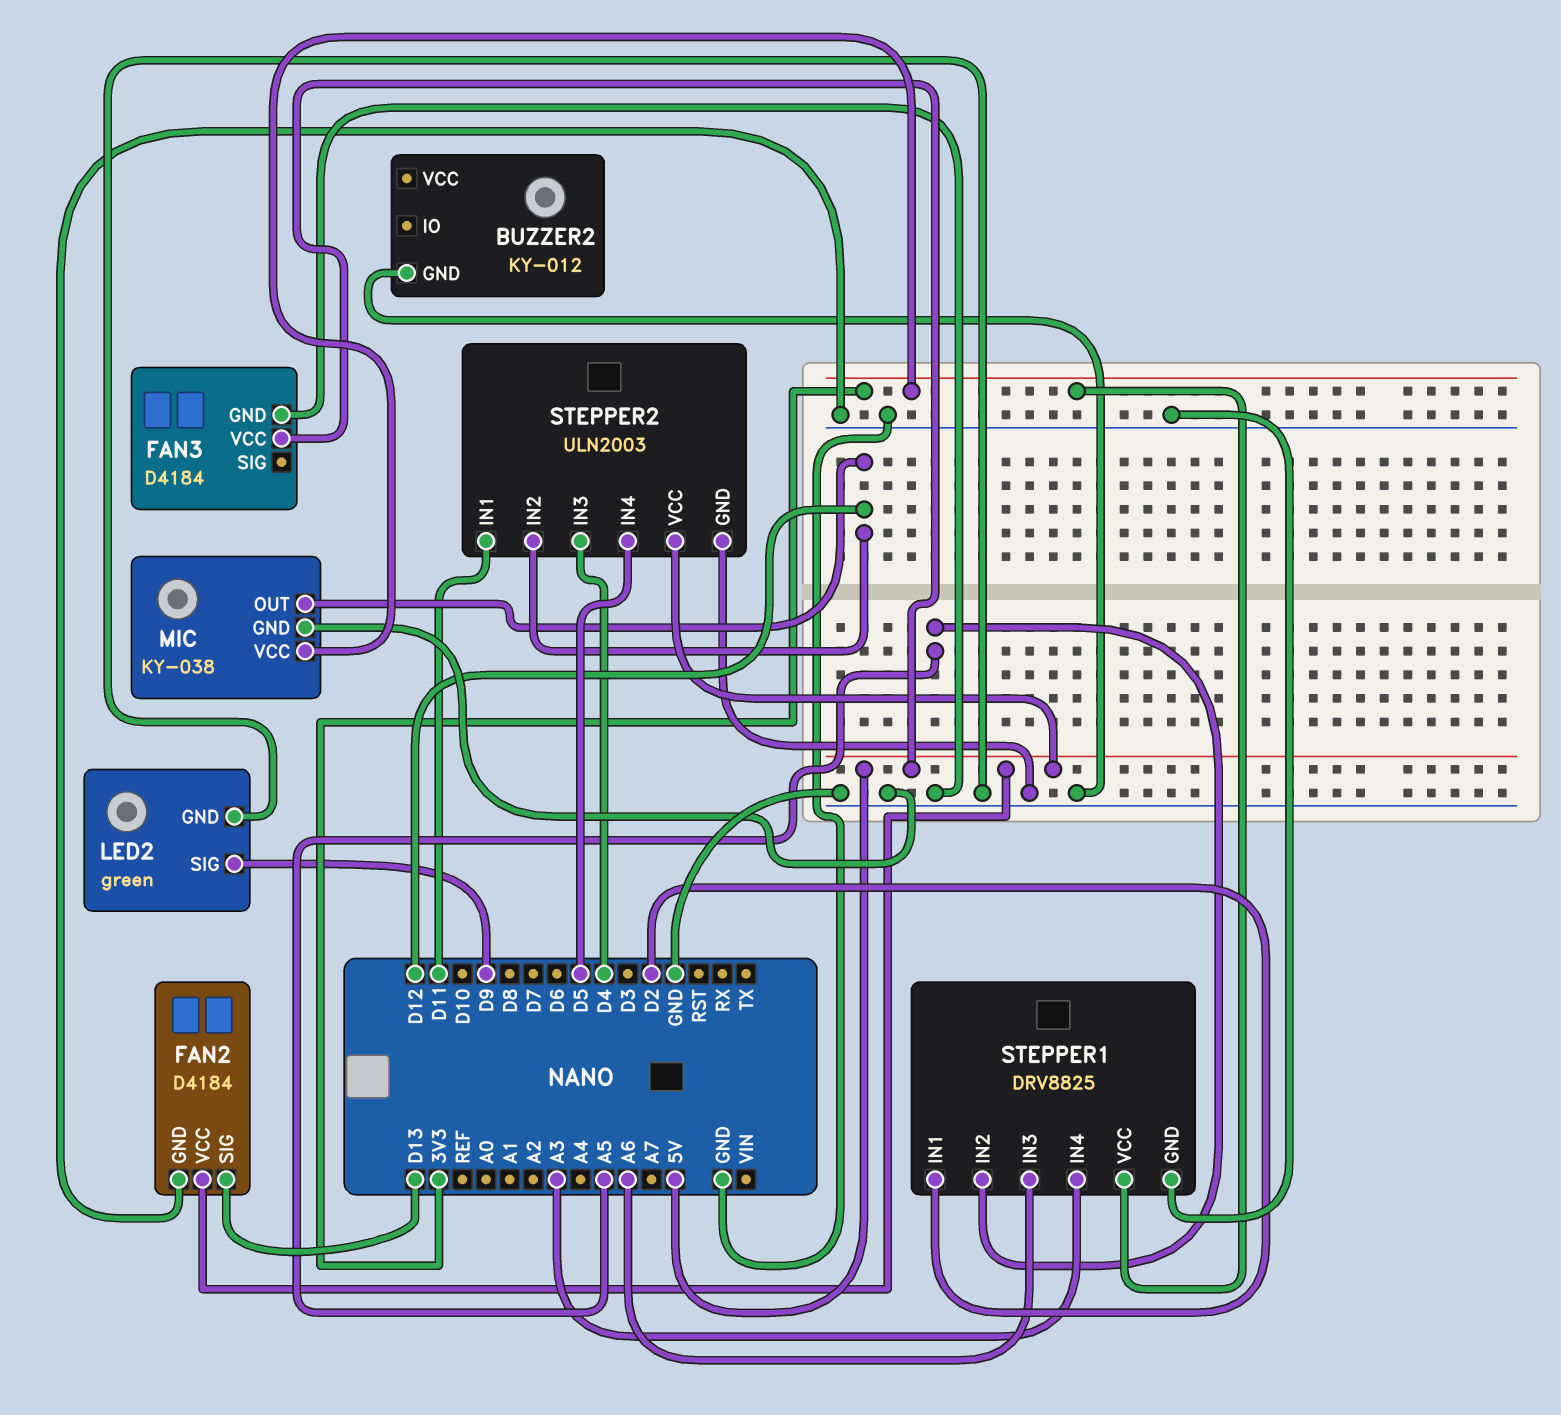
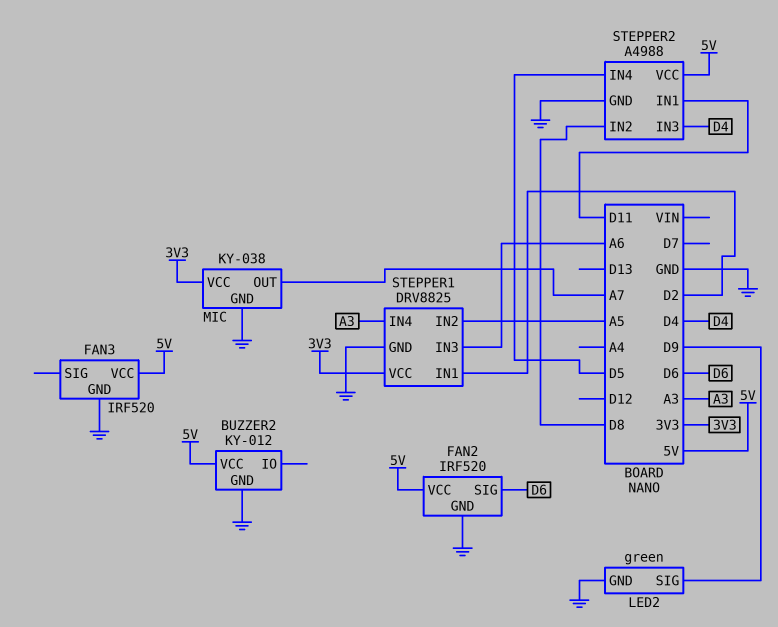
BUZZER2 pin VCC: none -> 5V
FAN2: D4184 -> IRF520
FAN2 pin SIG: D13 -> D6
FAN3: D4184 -> IRF520
MIC pin OUT: D12 -> A7
STEPPER2: ULN2003 -> A4988
STEPPER2 pin IN2: D12 -> D8

